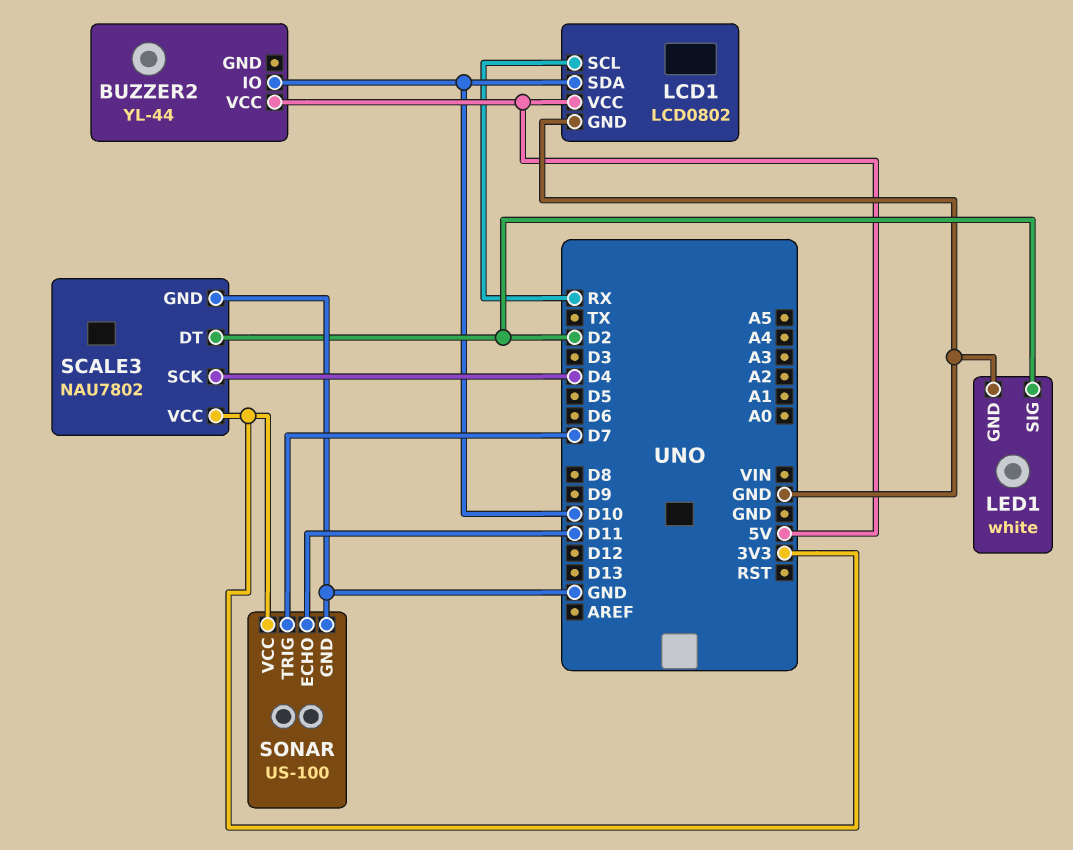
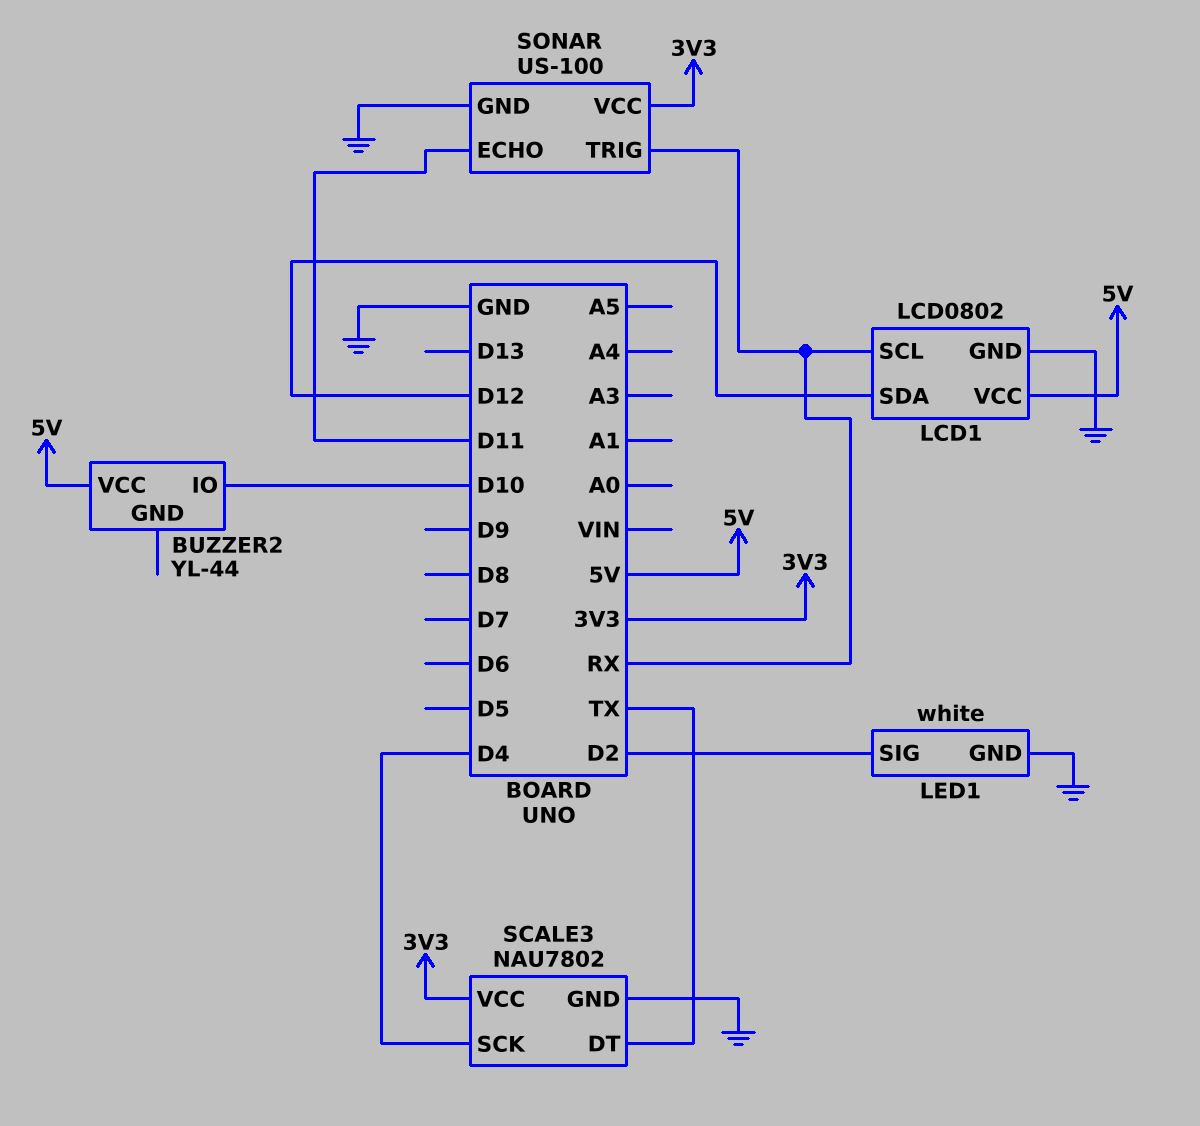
LCD1 pin SDA: D10 -> D12
SCALE3 pin DT: D2 -> TX
SONAR pin TRIG: D7 -> RX

